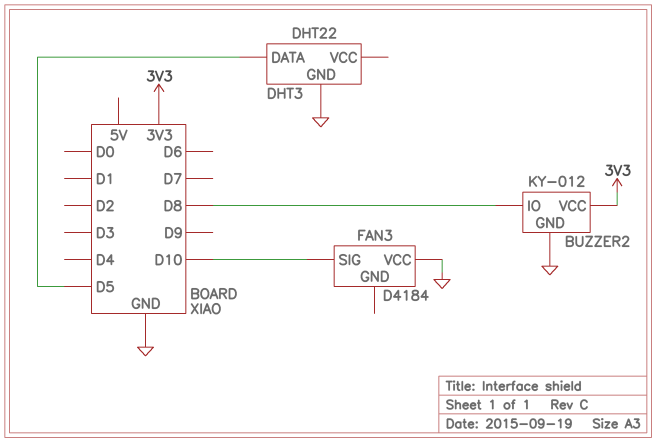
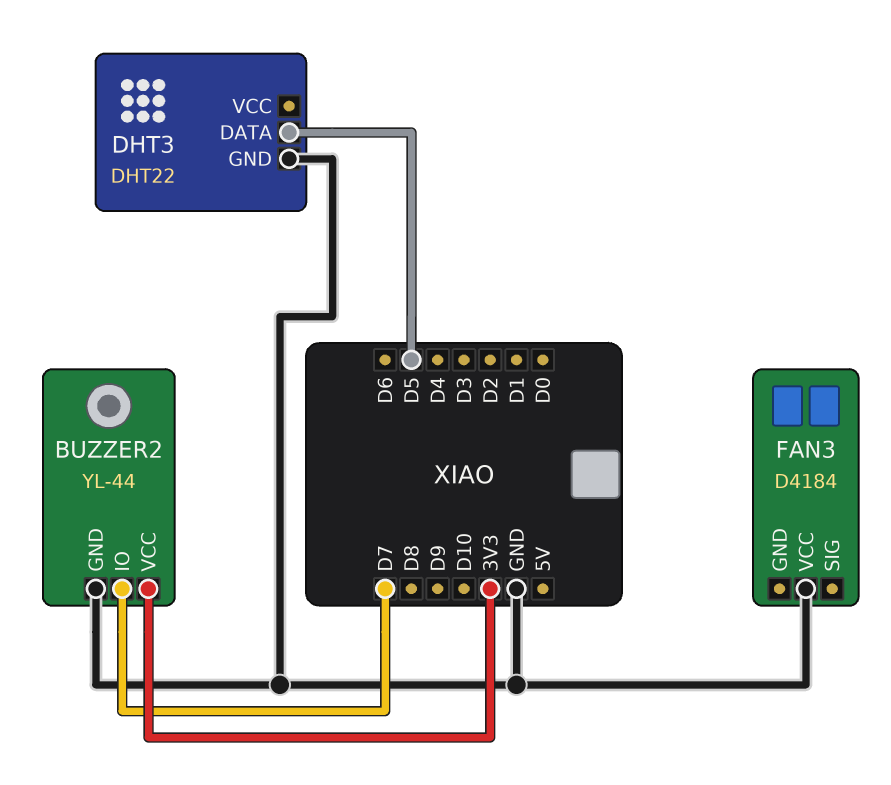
BUZZER2: KY-012 -> YL-44
BUZZER2 pin IO: D8 -> D7
FAN3 pin SIG: D10 -> none

